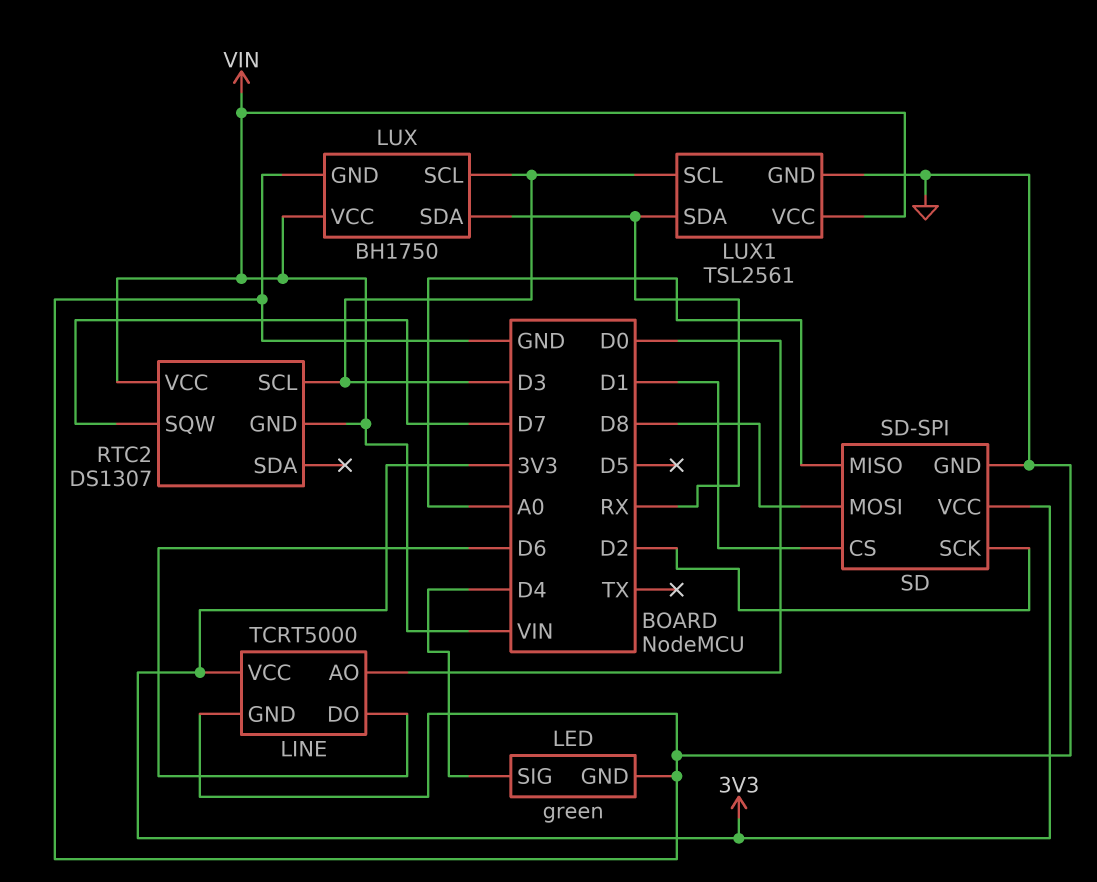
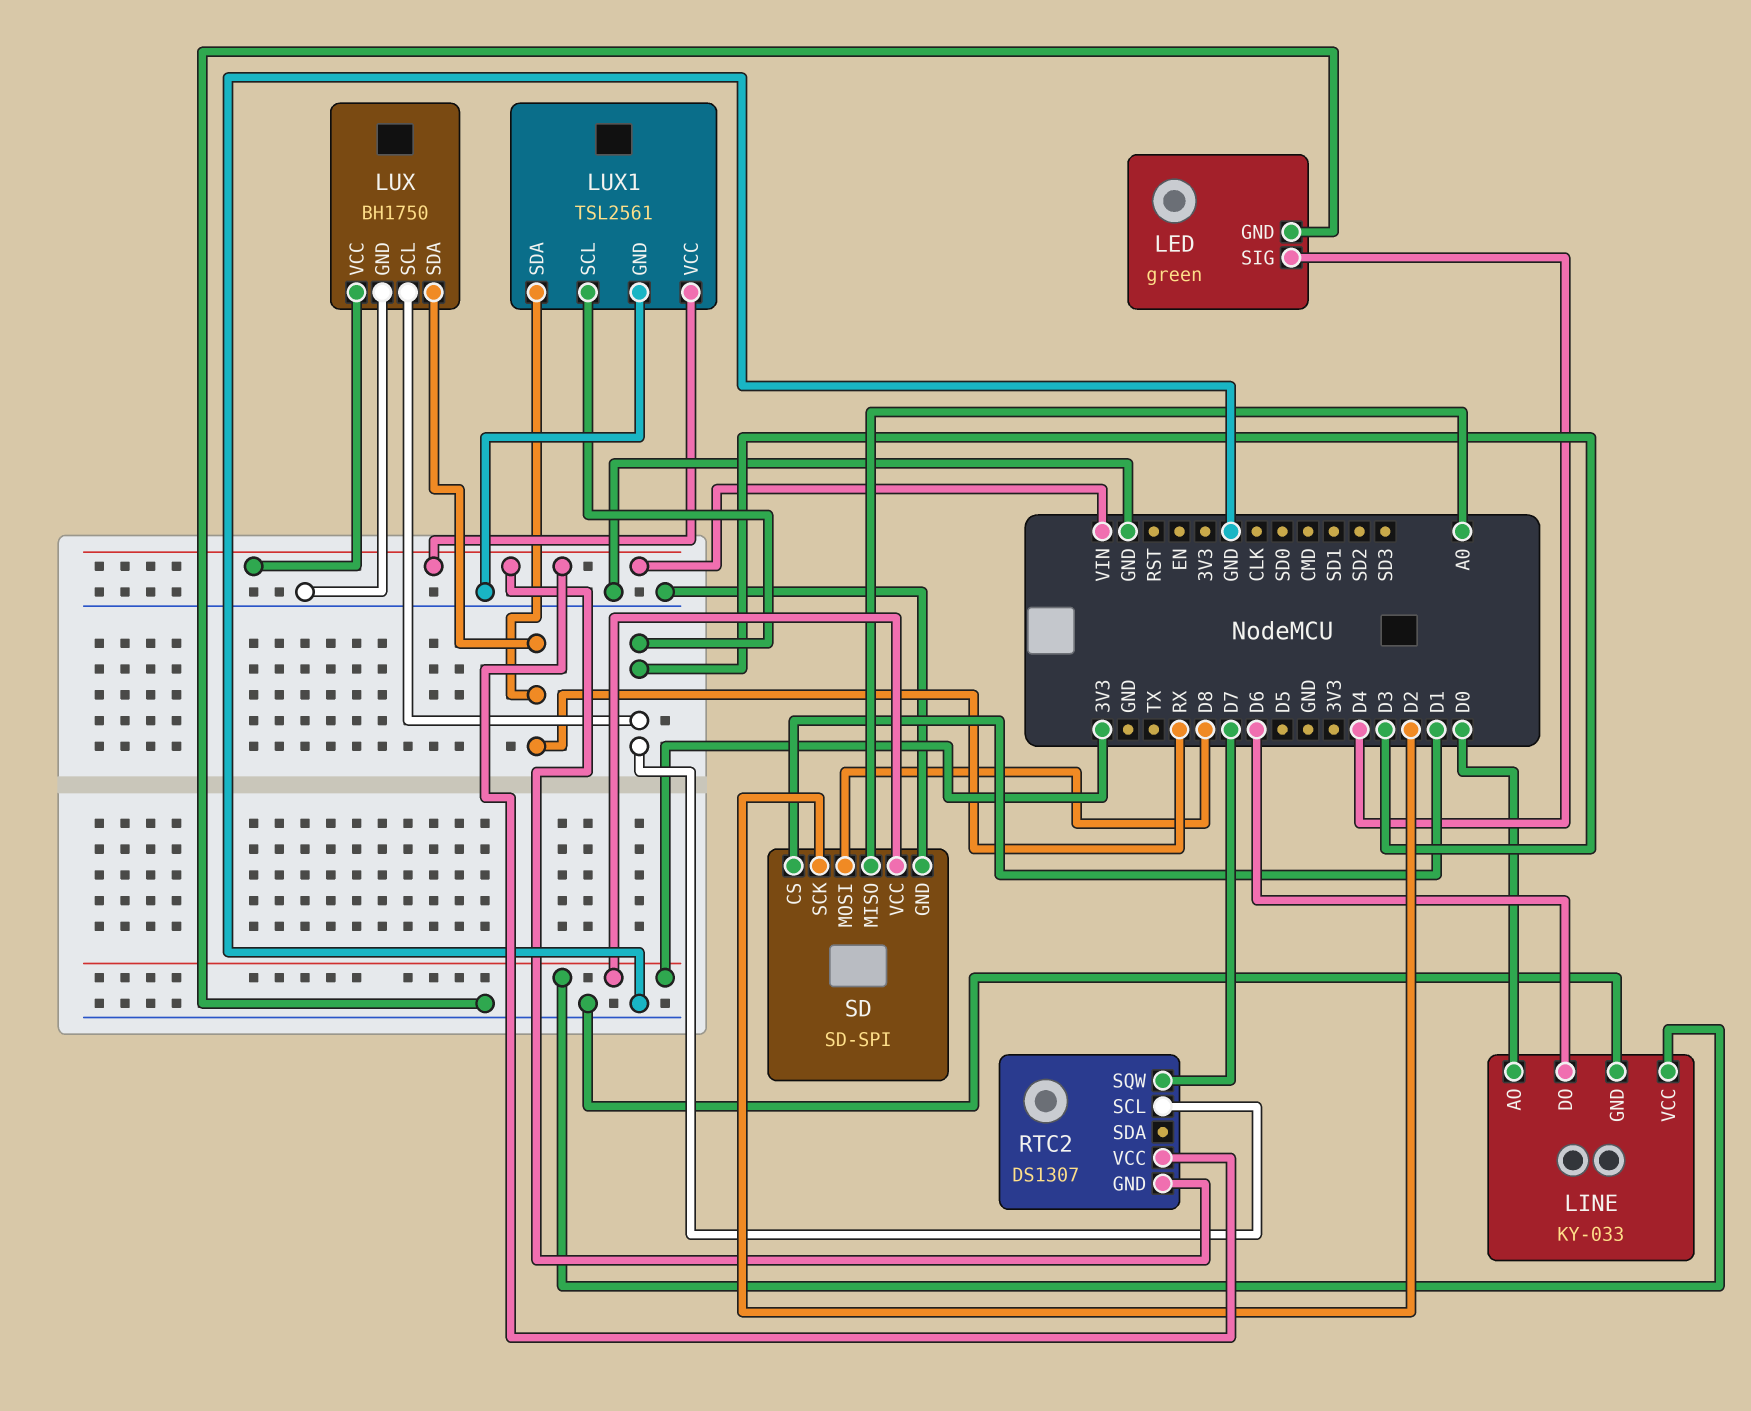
LINE: TCRT5000 -> KY-033

